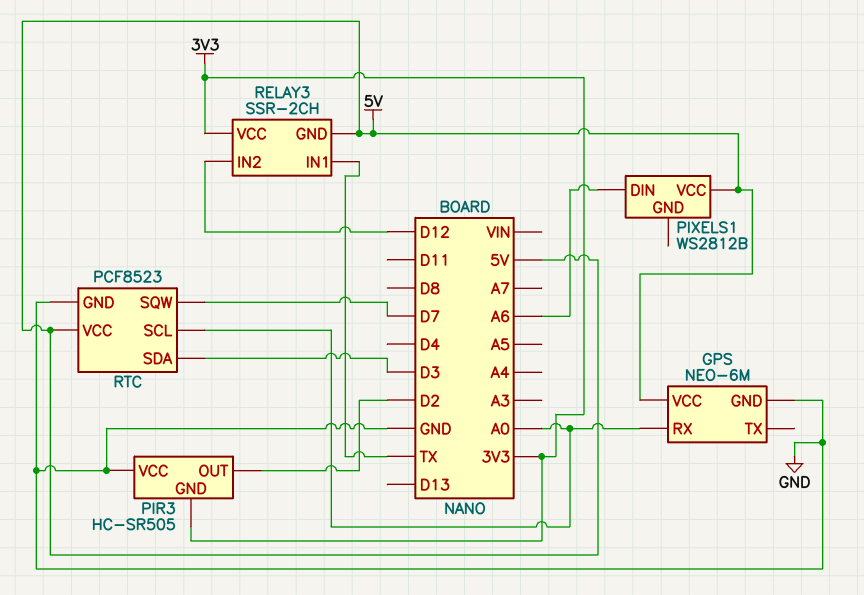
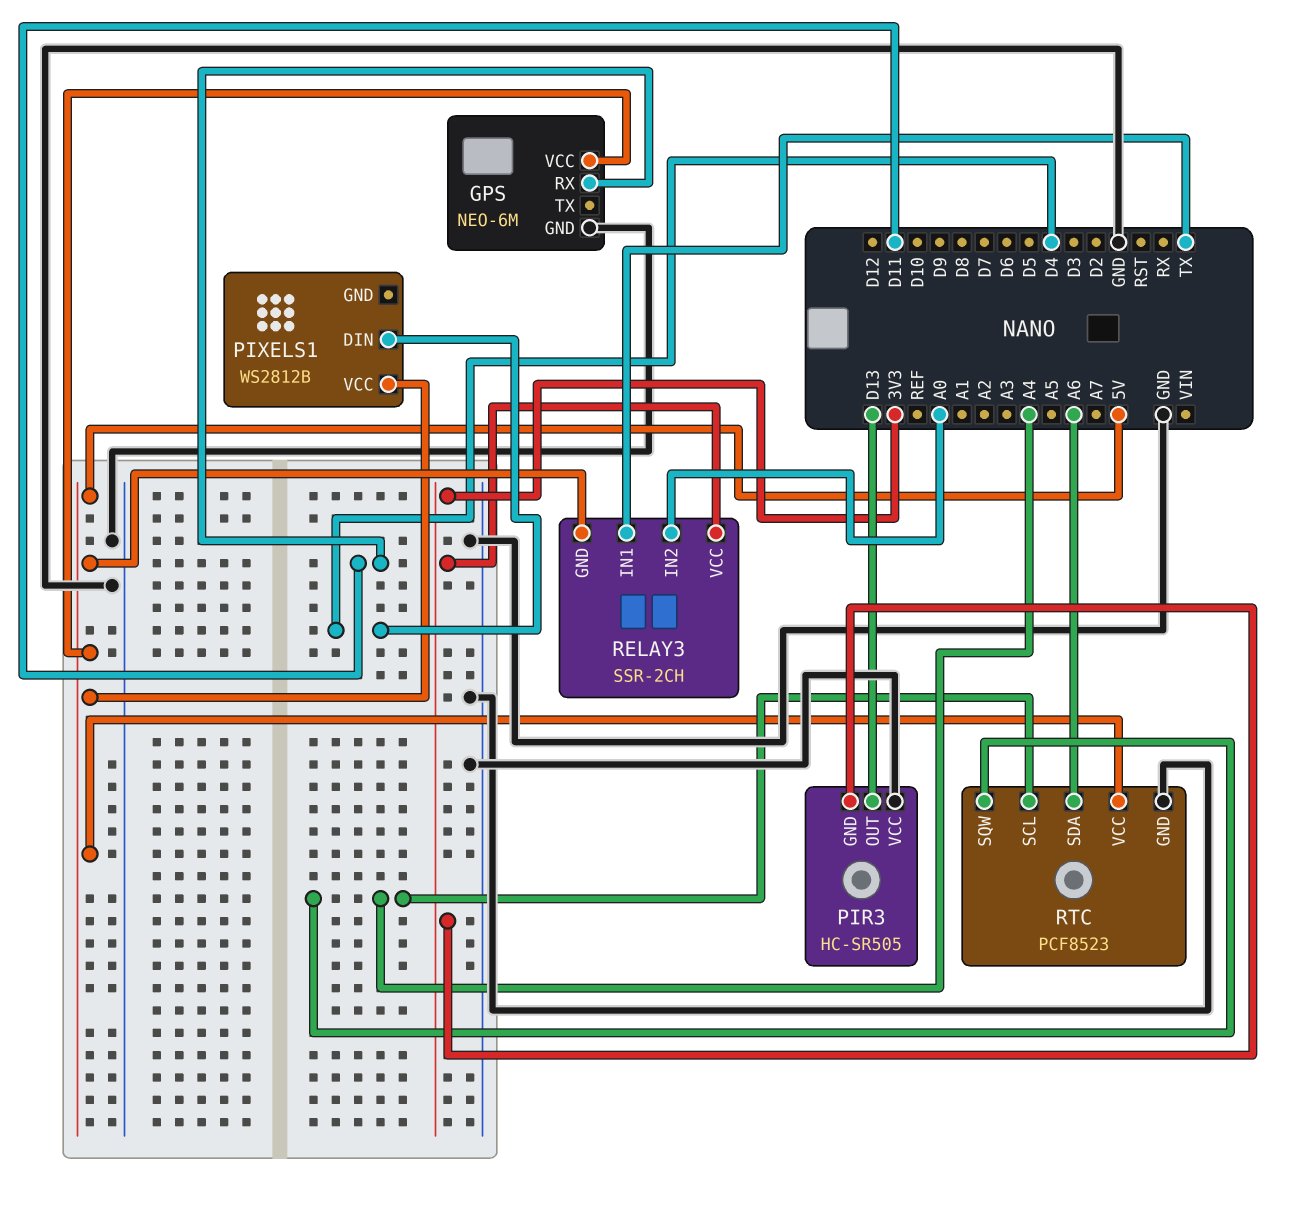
GPS pin RX: A0 -> D11
PIR3 pin OUT: D2 -> D13
PIXELS1 pin DIN: A6 -> D4
RELAY3 pin IN2: D12 -> A0
RTC pin SCL: A0 -> A4
RTC pin SDA: D3 -> A6
RTC pin SQW: D7 -> A4

